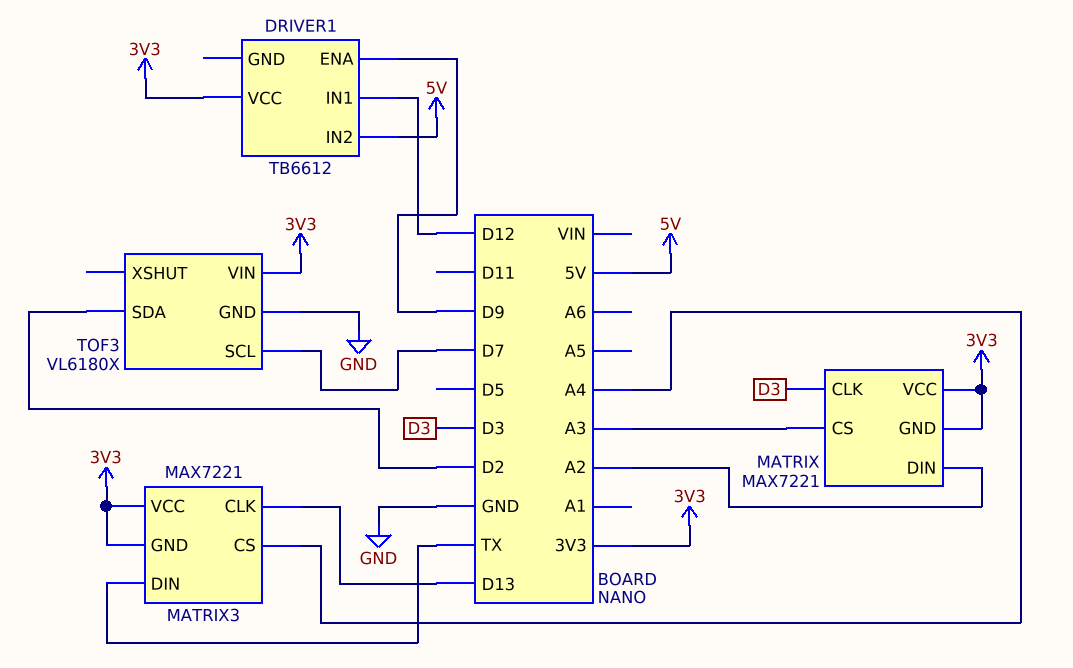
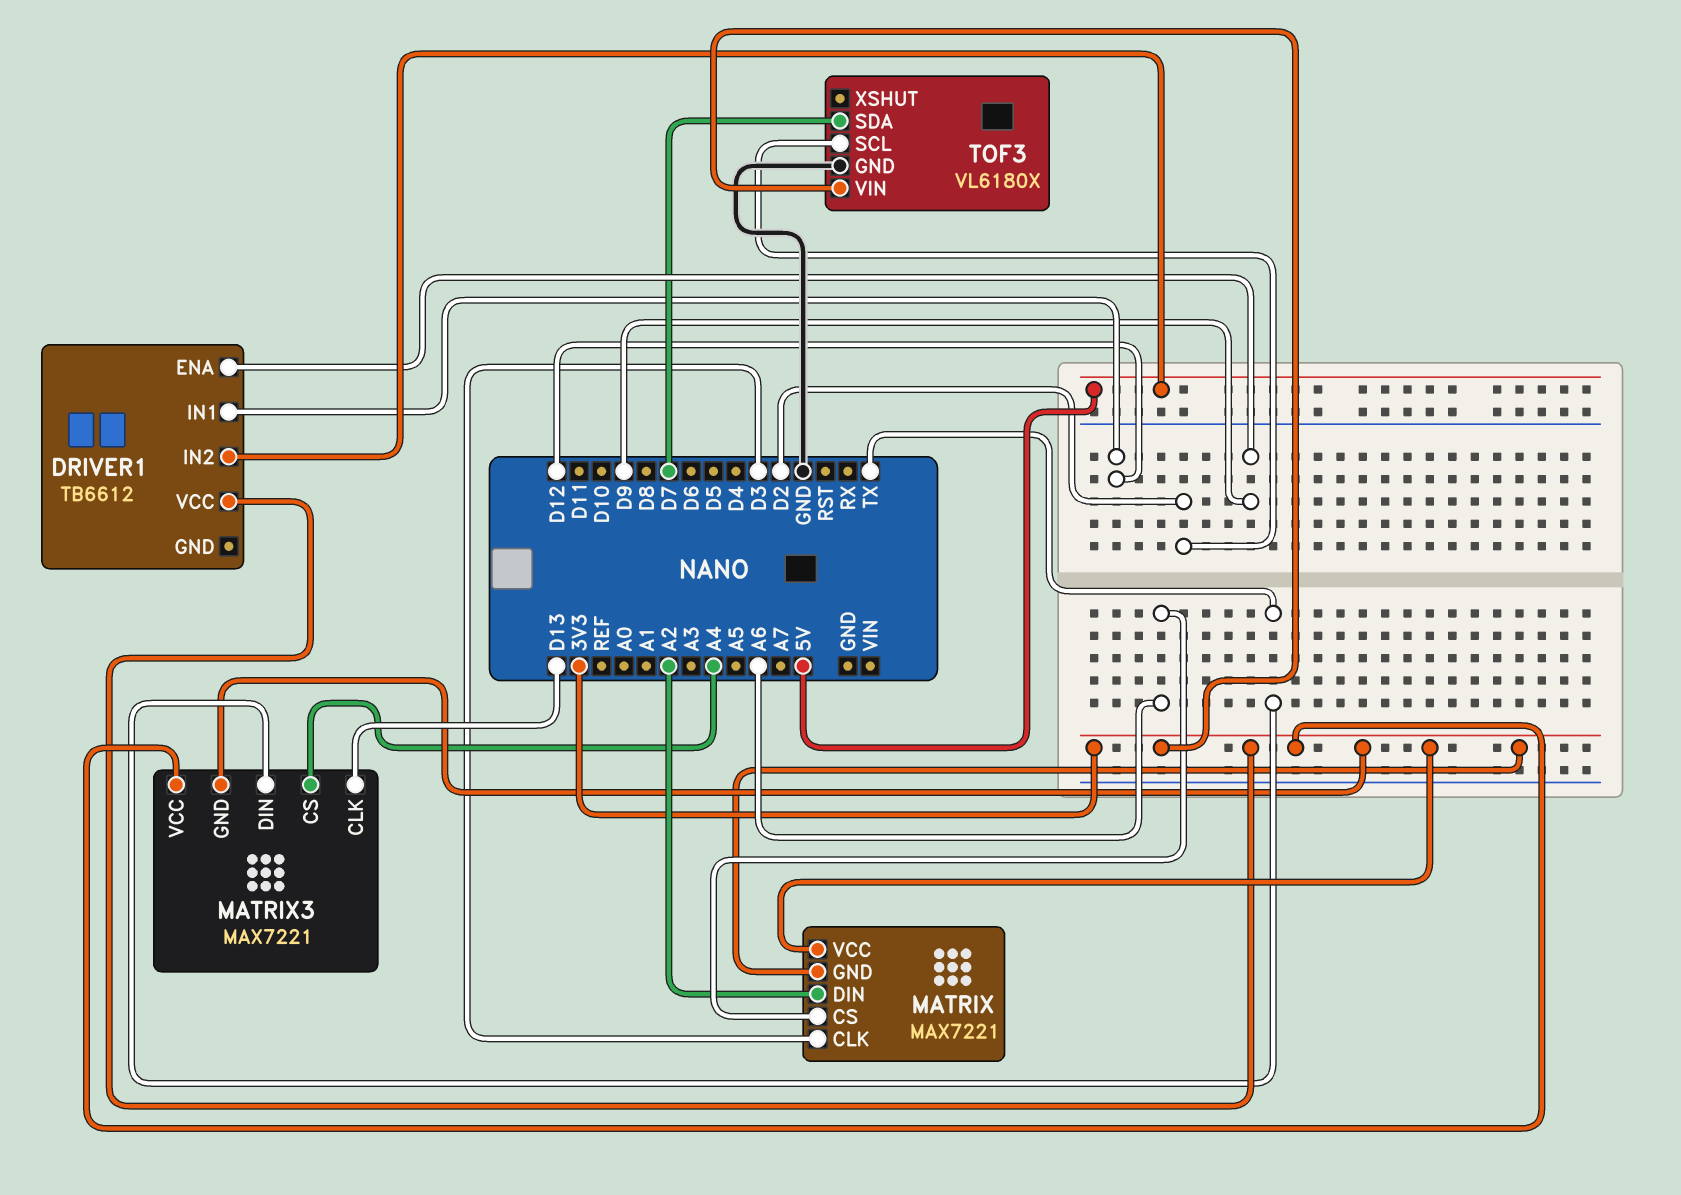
MATRIX pin CS: A3 -> A6
TOF3 pin SCL: D7 -> D2
TOF3 pin SDA: D2 -> D7

